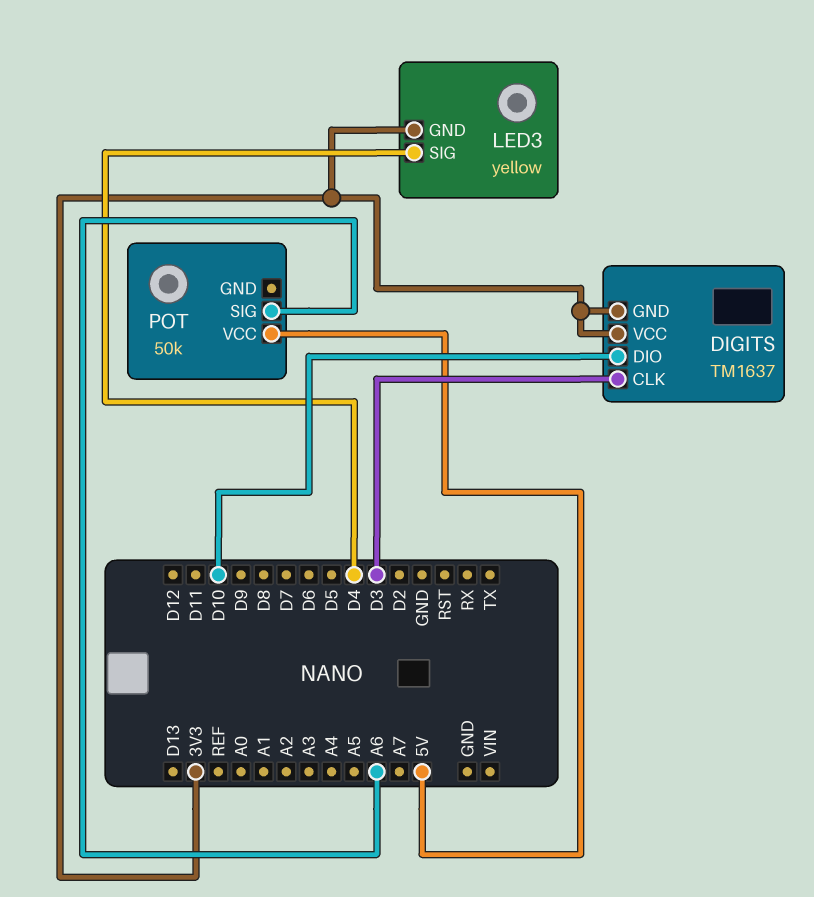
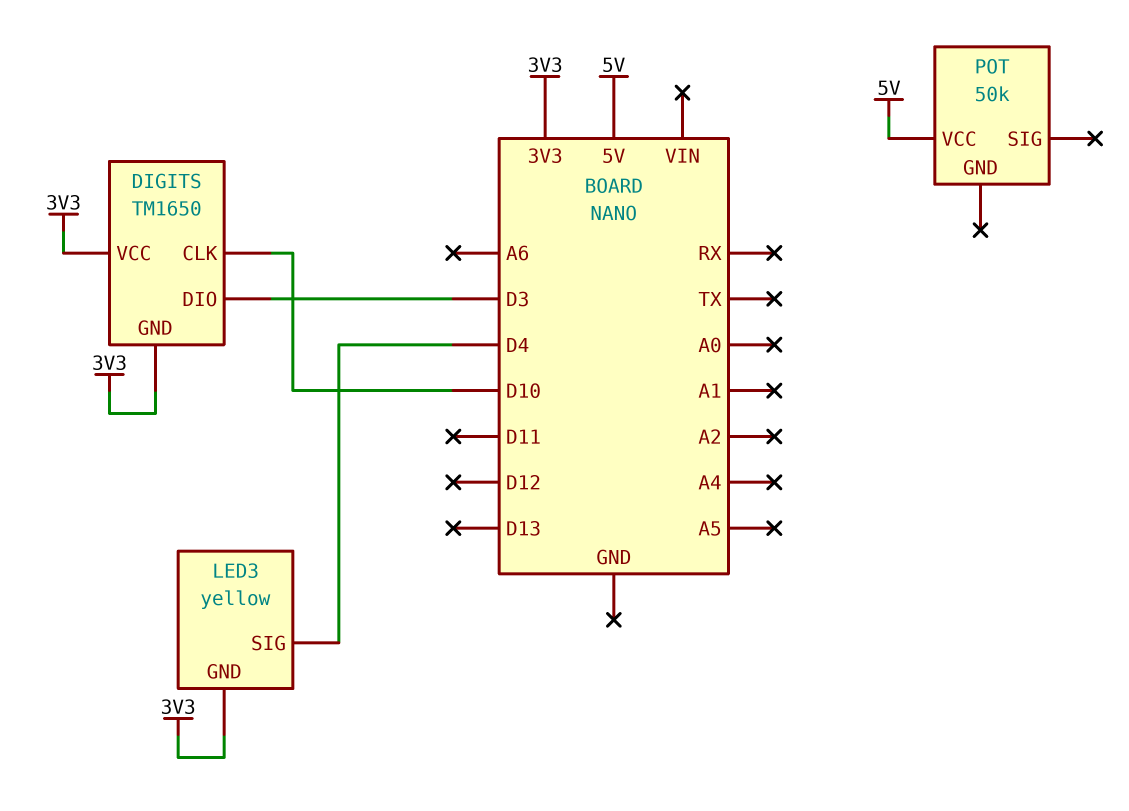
DIGITS: TM1637 -> TM1650
DIGITS pin CLK: D3 -> D10
DIGITS pin DIO: D10 -> D3
POT pin SIG: A6 -> none

